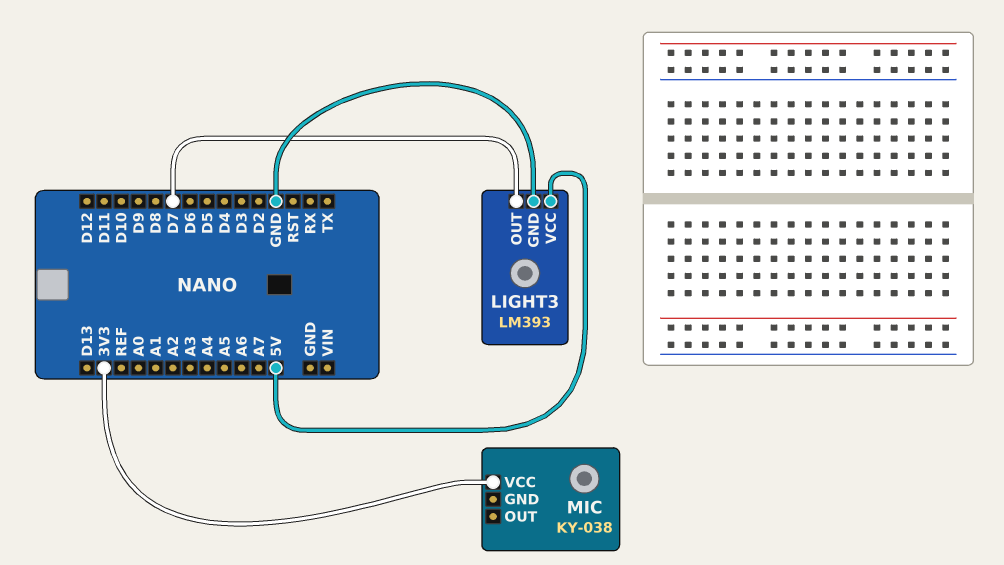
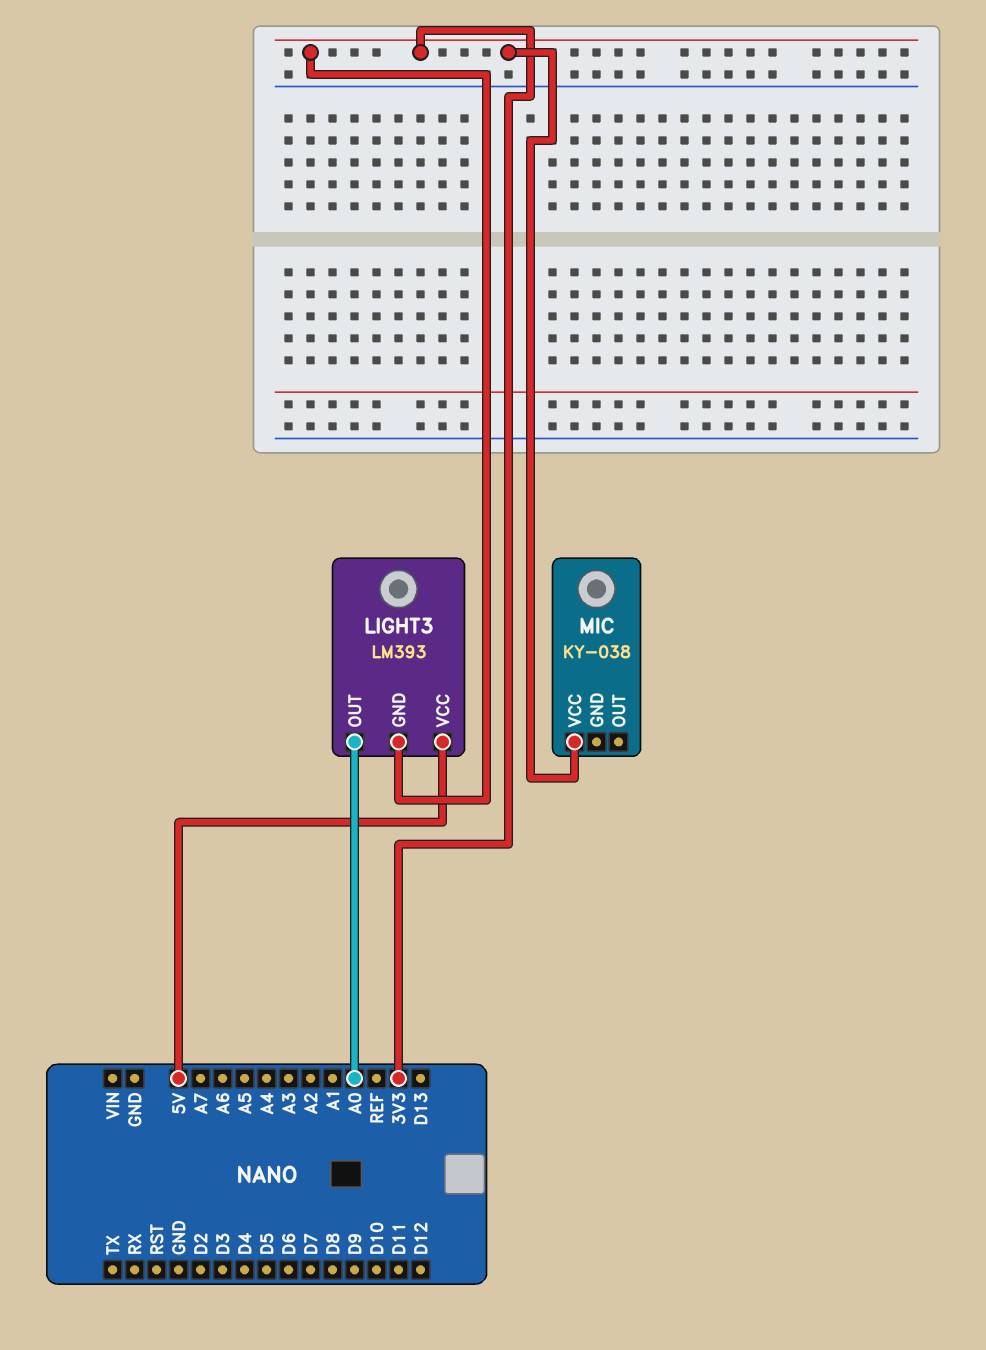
LIGHT3 pin GND: GND -> 3V3
LIGHT3 pin OUT: D7 -> A0

